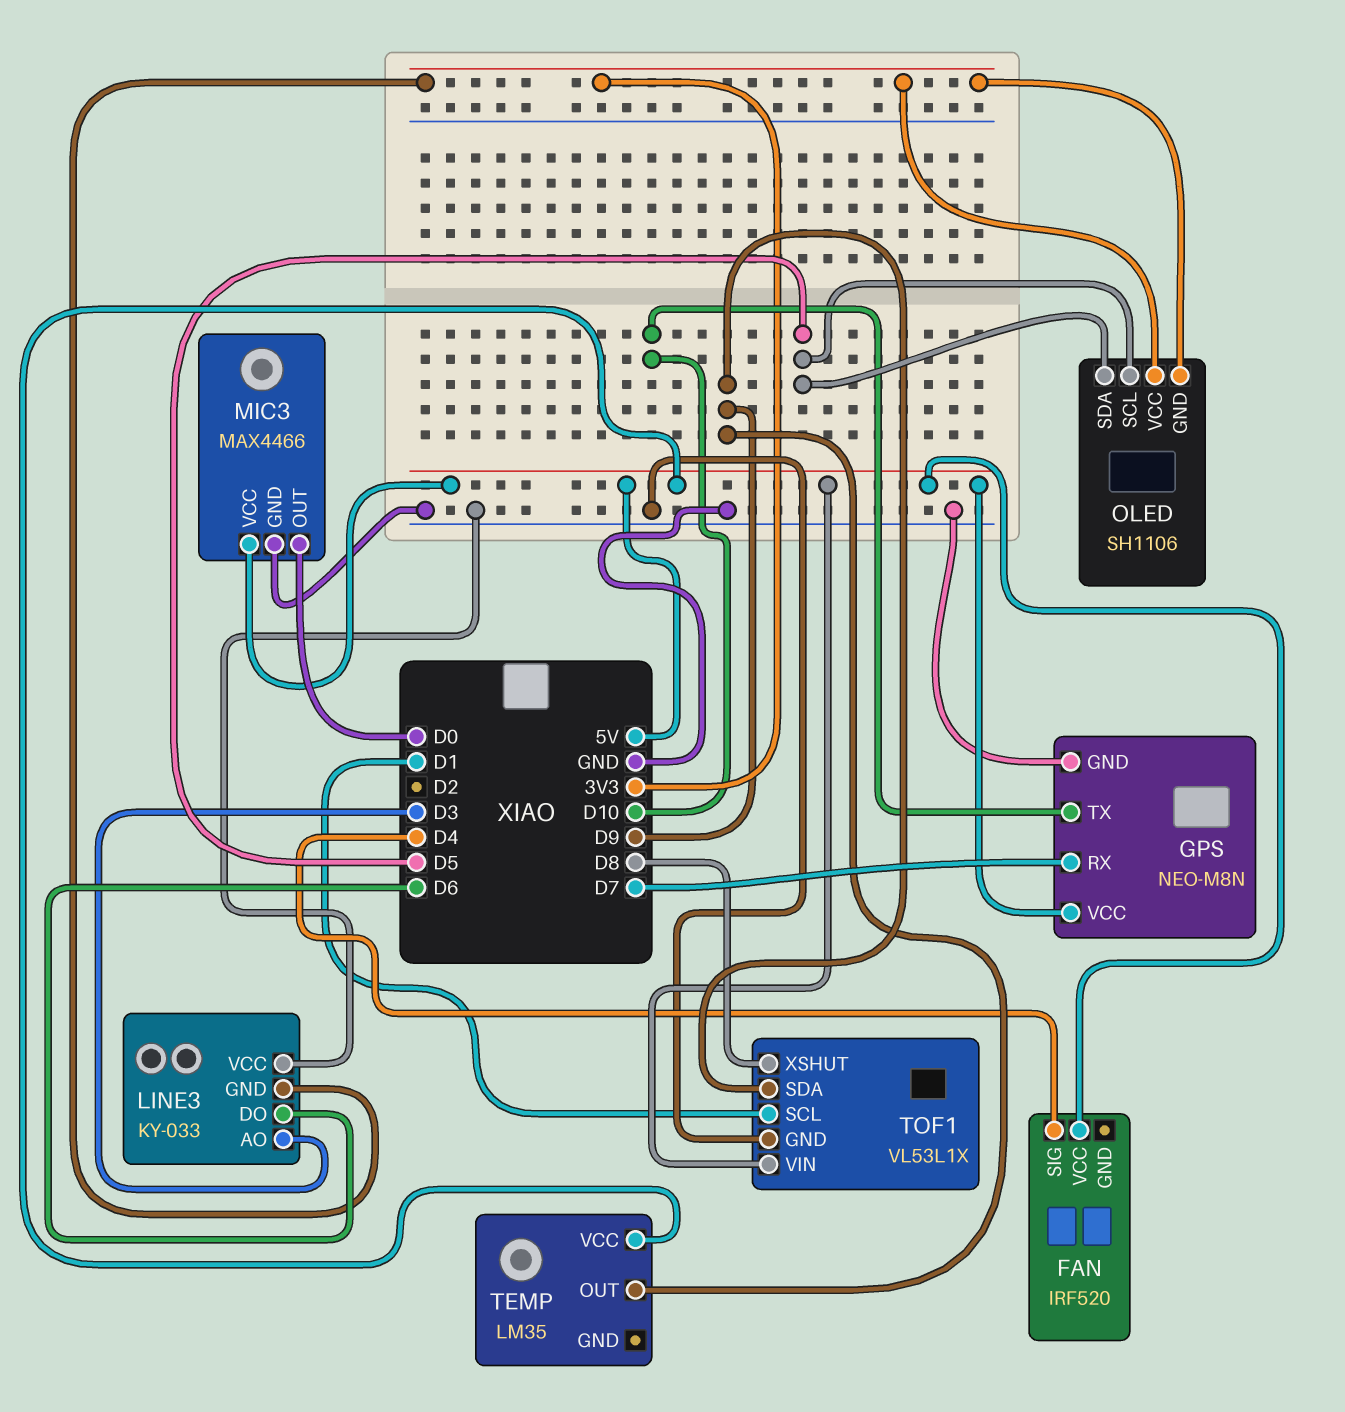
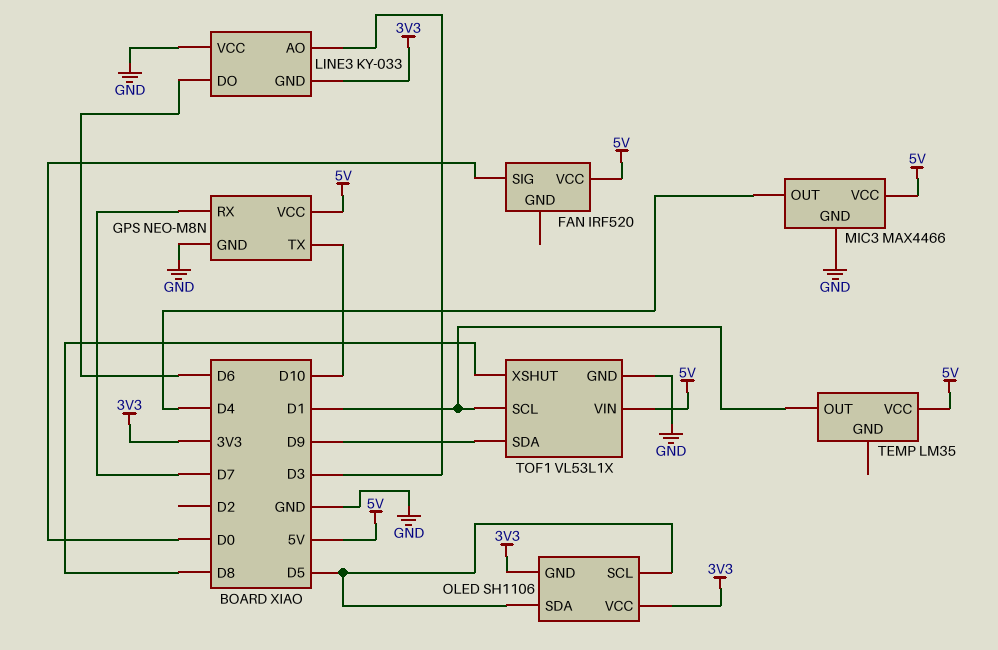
FAN pin SIG: D4 -> D0
MIC3 pin OUT: D0 -> D4
TEMP pin OUT: D9 -> D1

